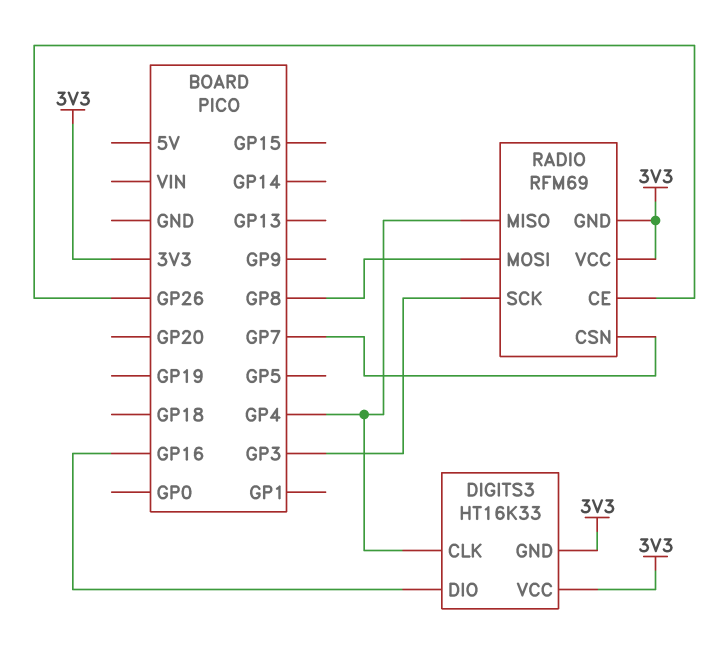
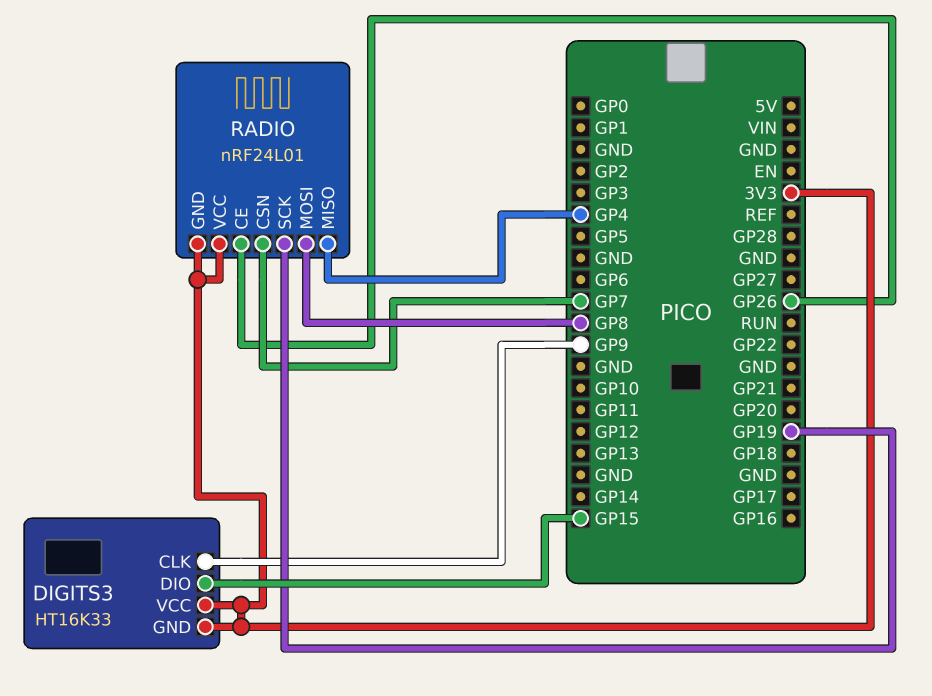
DIGITS3 pin CLK: GP4 -> GP9
DIGITS3 pin DIO: GP16 -> GP15
RADIO: RFM69 -> nRF24L01
RADIO pin SCK: GP3 -> GP19

